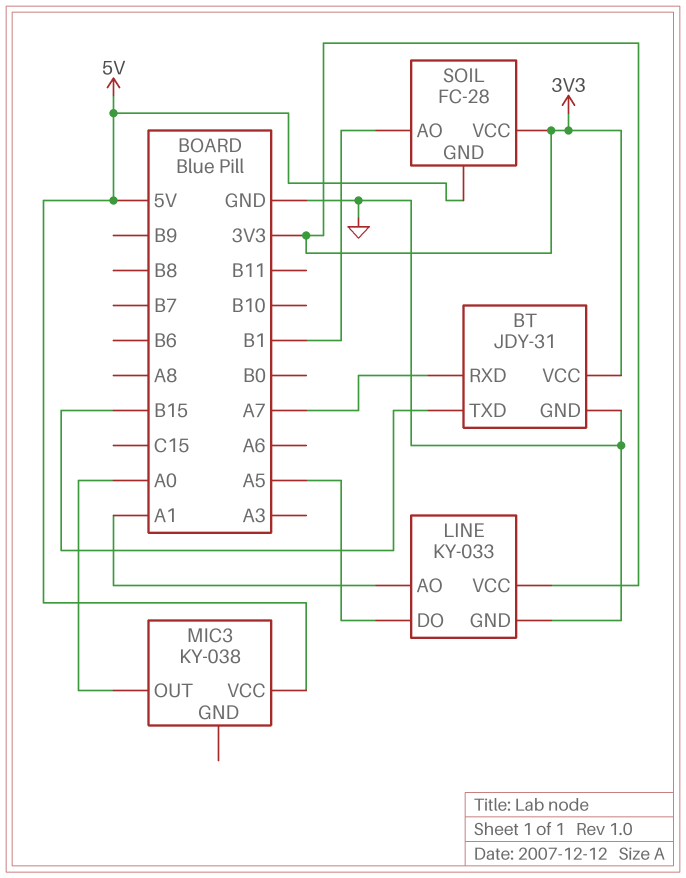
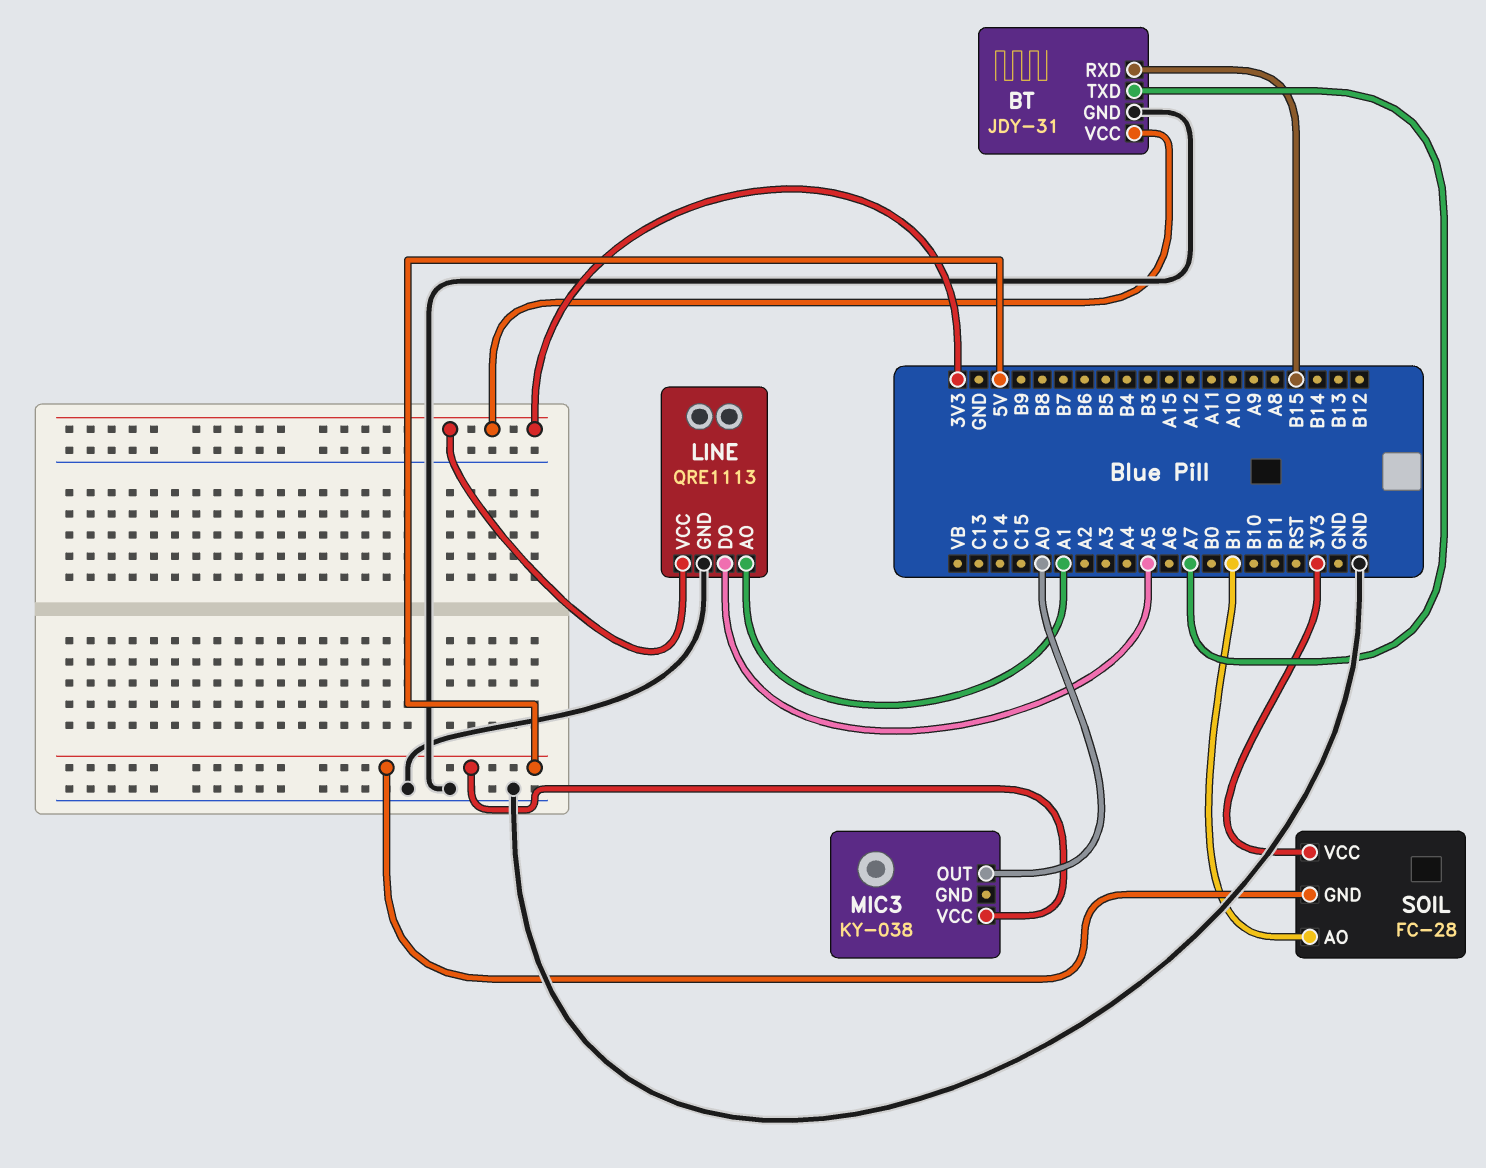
BT pin RXD: A7 -> B15
BT pin TXD: B15 -> A7
LINE: KY-033 -> QRE1113

